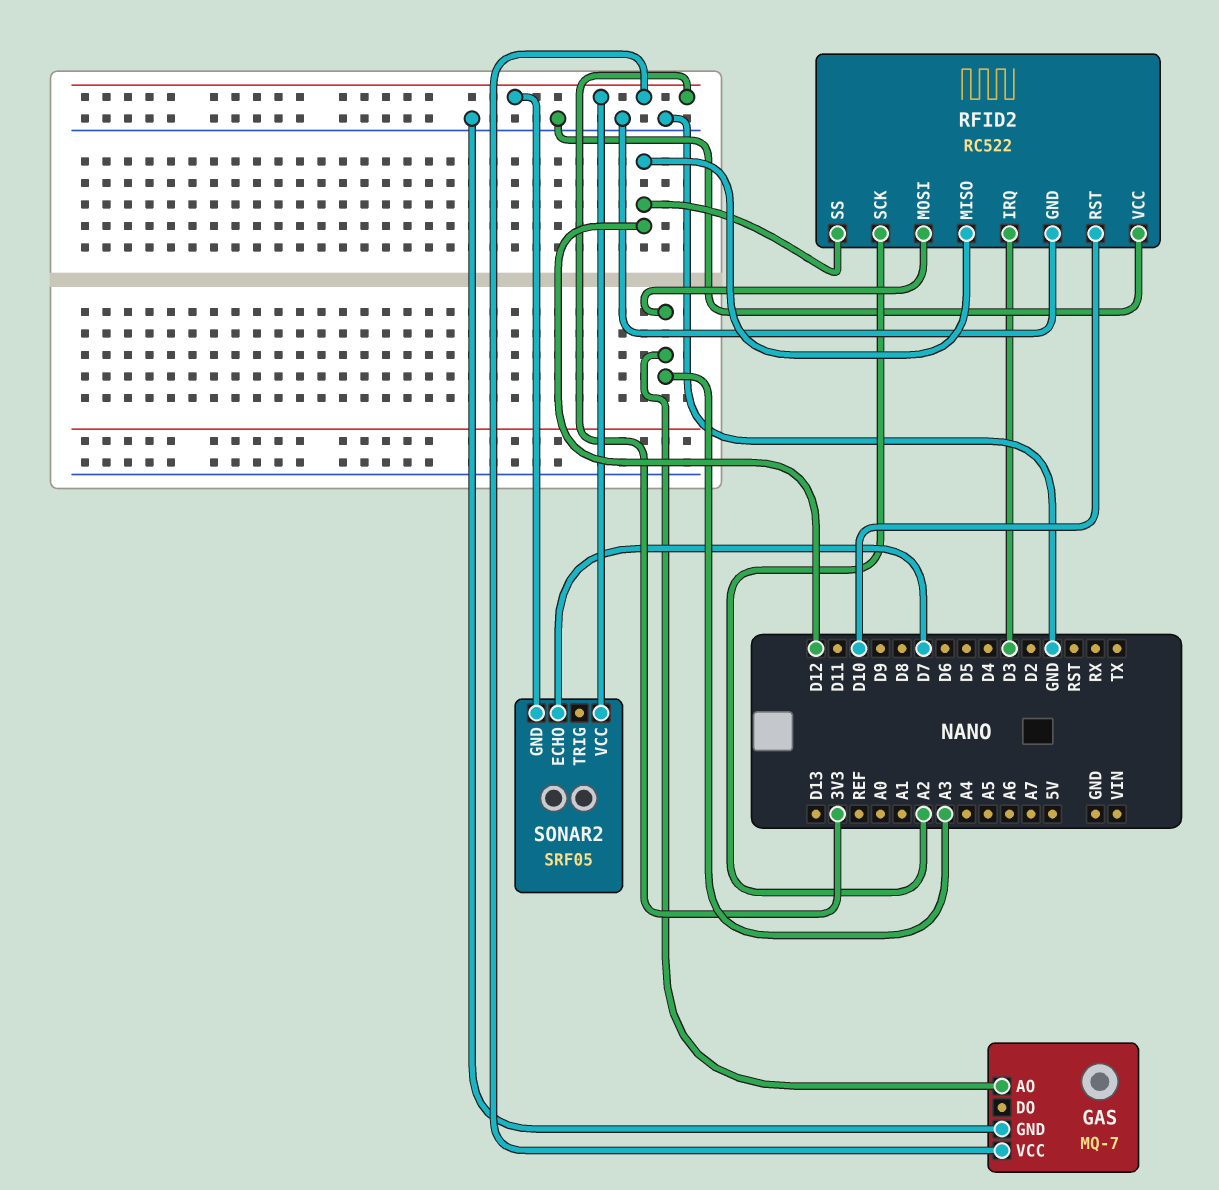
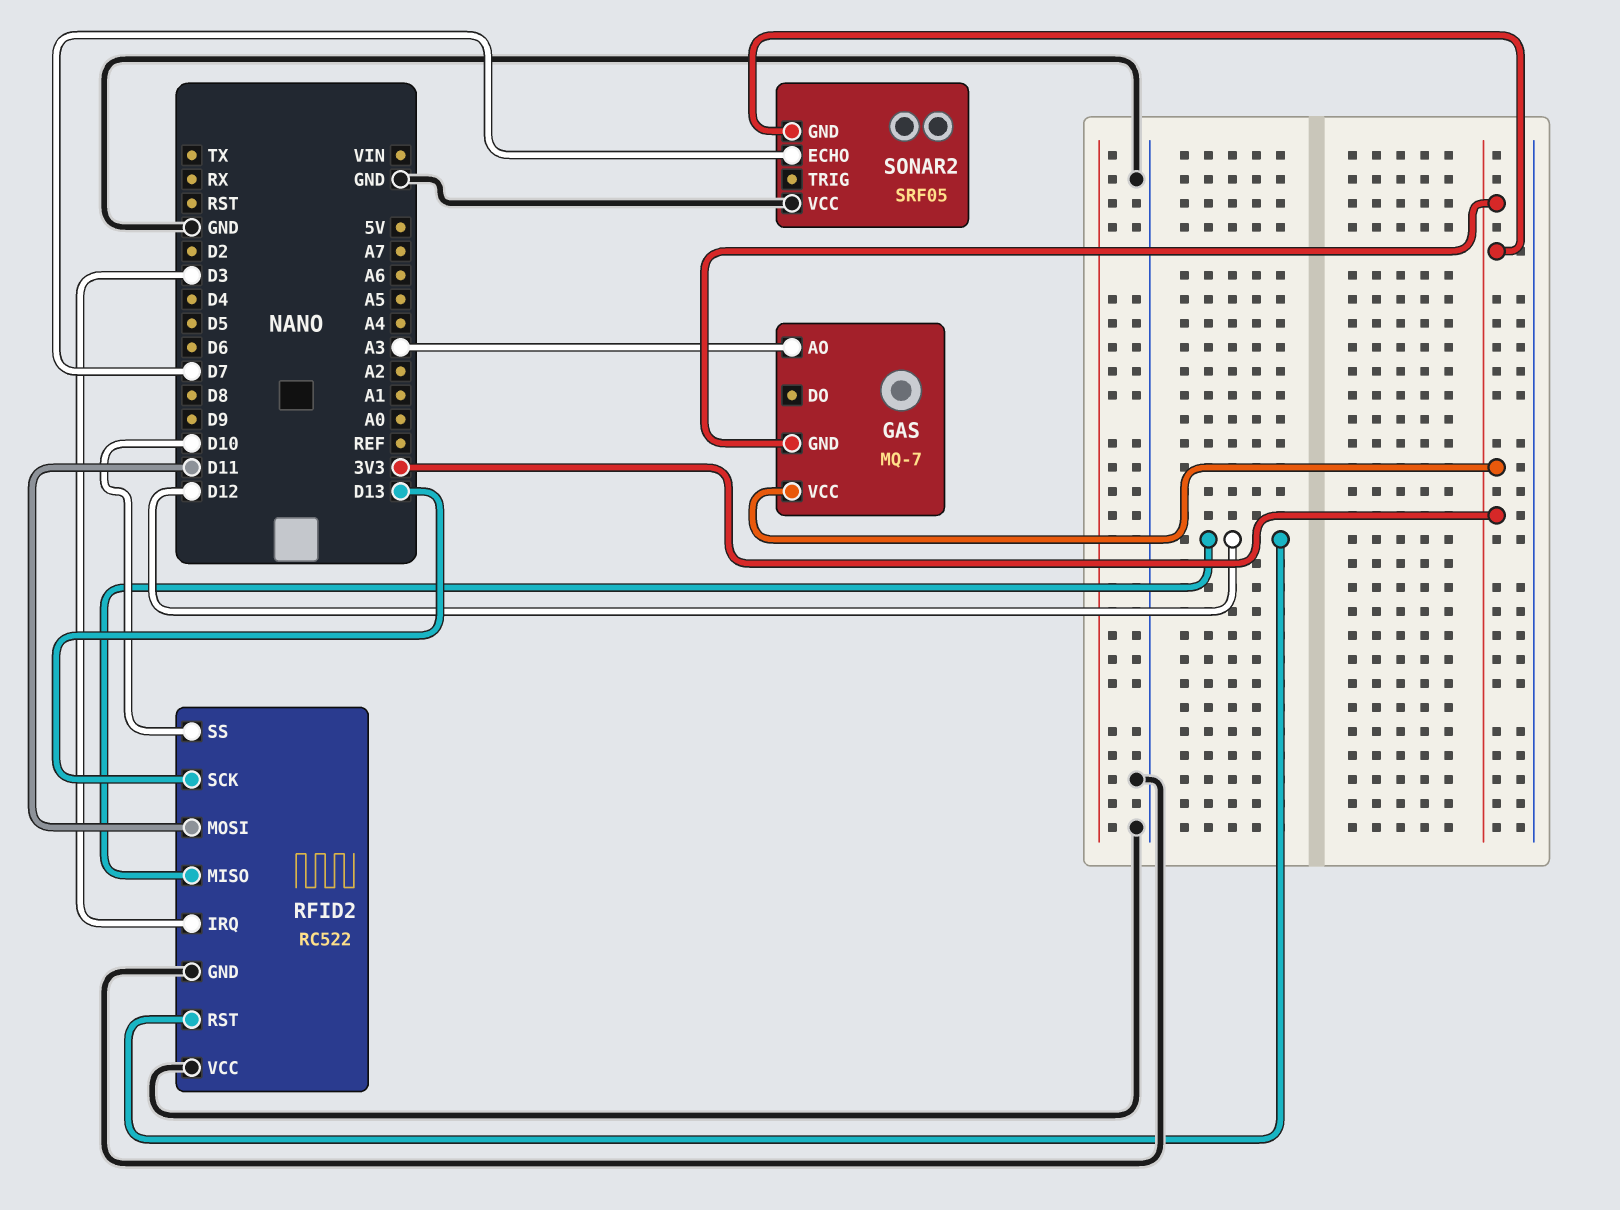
GAS pin GND: GND -> 3V3
RFID2 pin MOSI: A3 -> D11
RFID2 pin RST: D10 -> D12
RFID2 pin SCK: A2 -> D13
RFID2 pin SS: D12 -> D10
SONAR2 pin VCC: 3V3 -> GND

